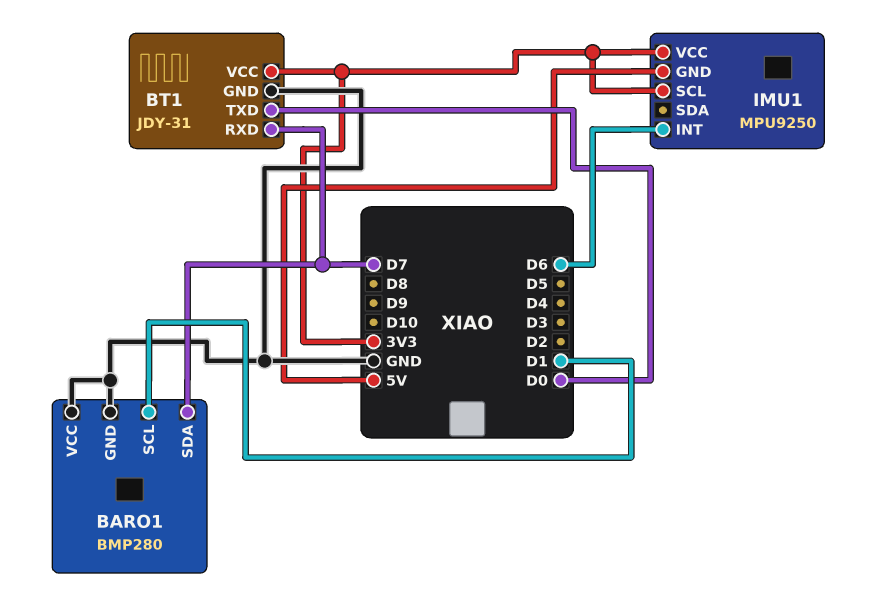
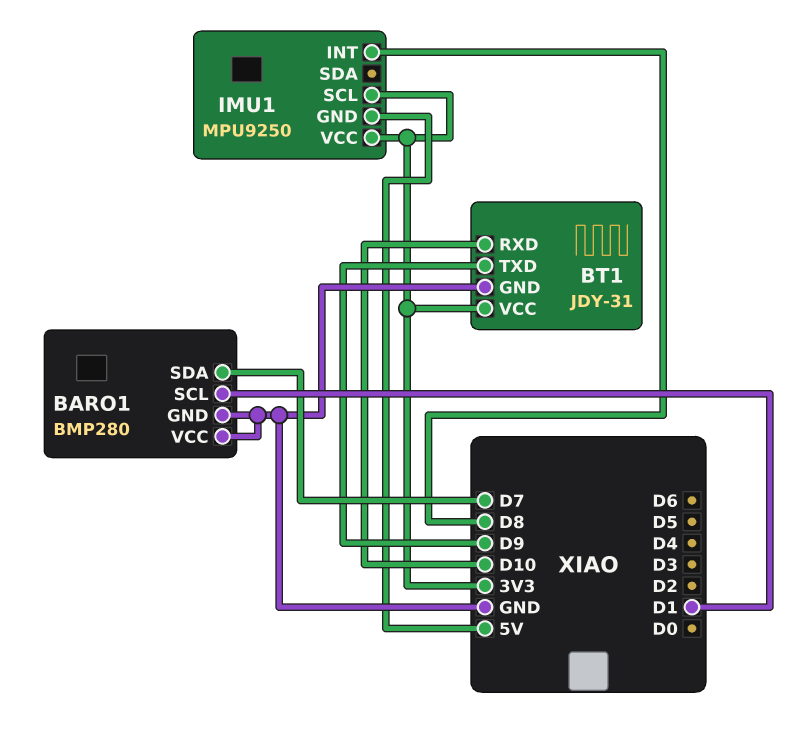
BT1 pin RXD: D7 -> D10
BT1 pin TXD: D0 -> D9
IMU1 pin INT: D6 -> D8

